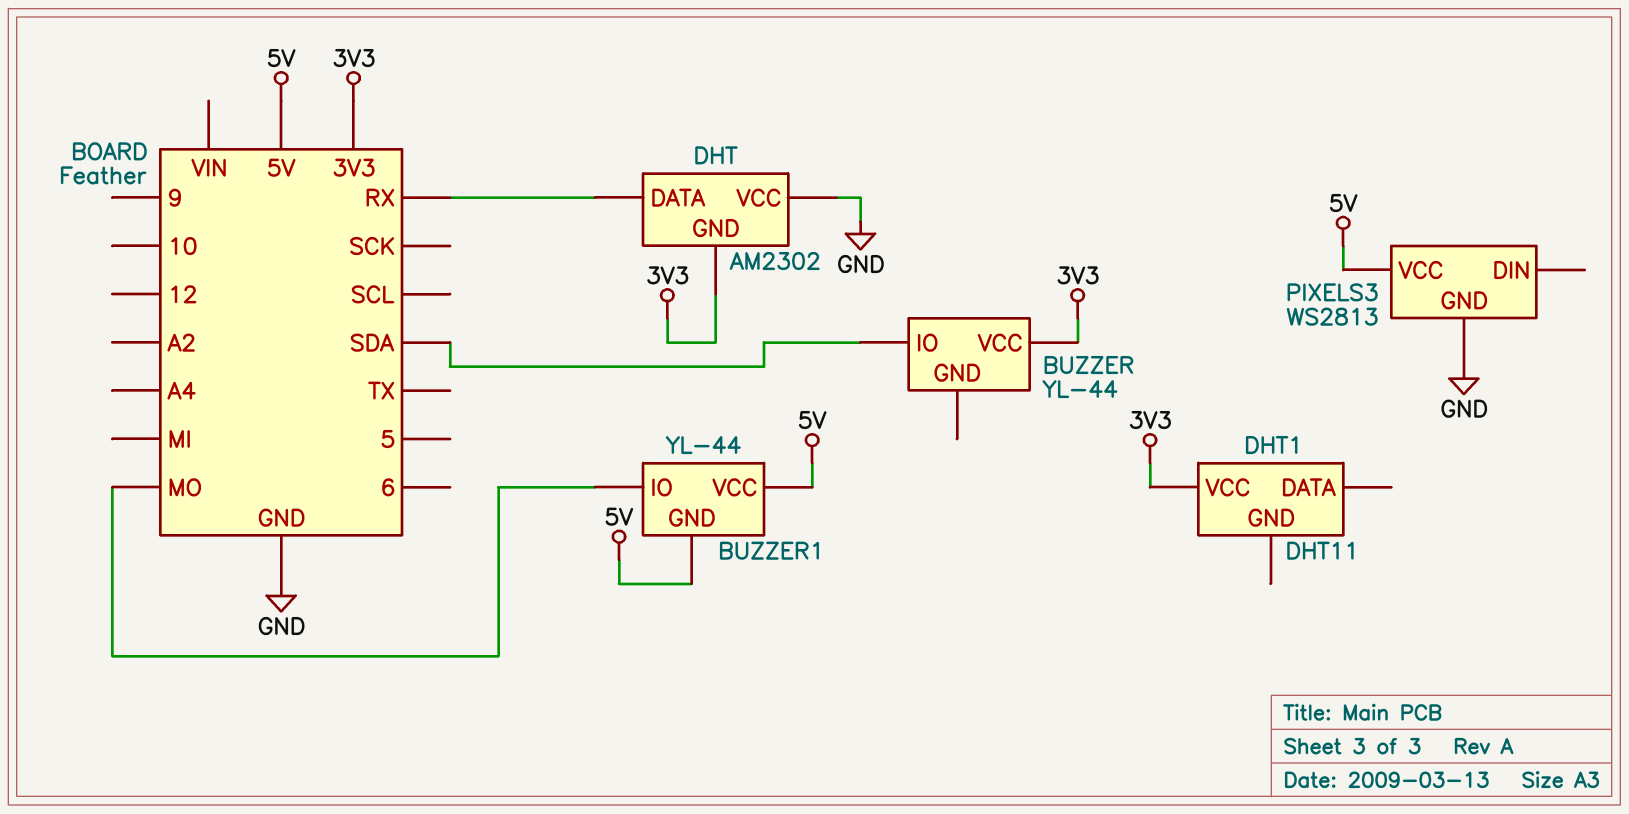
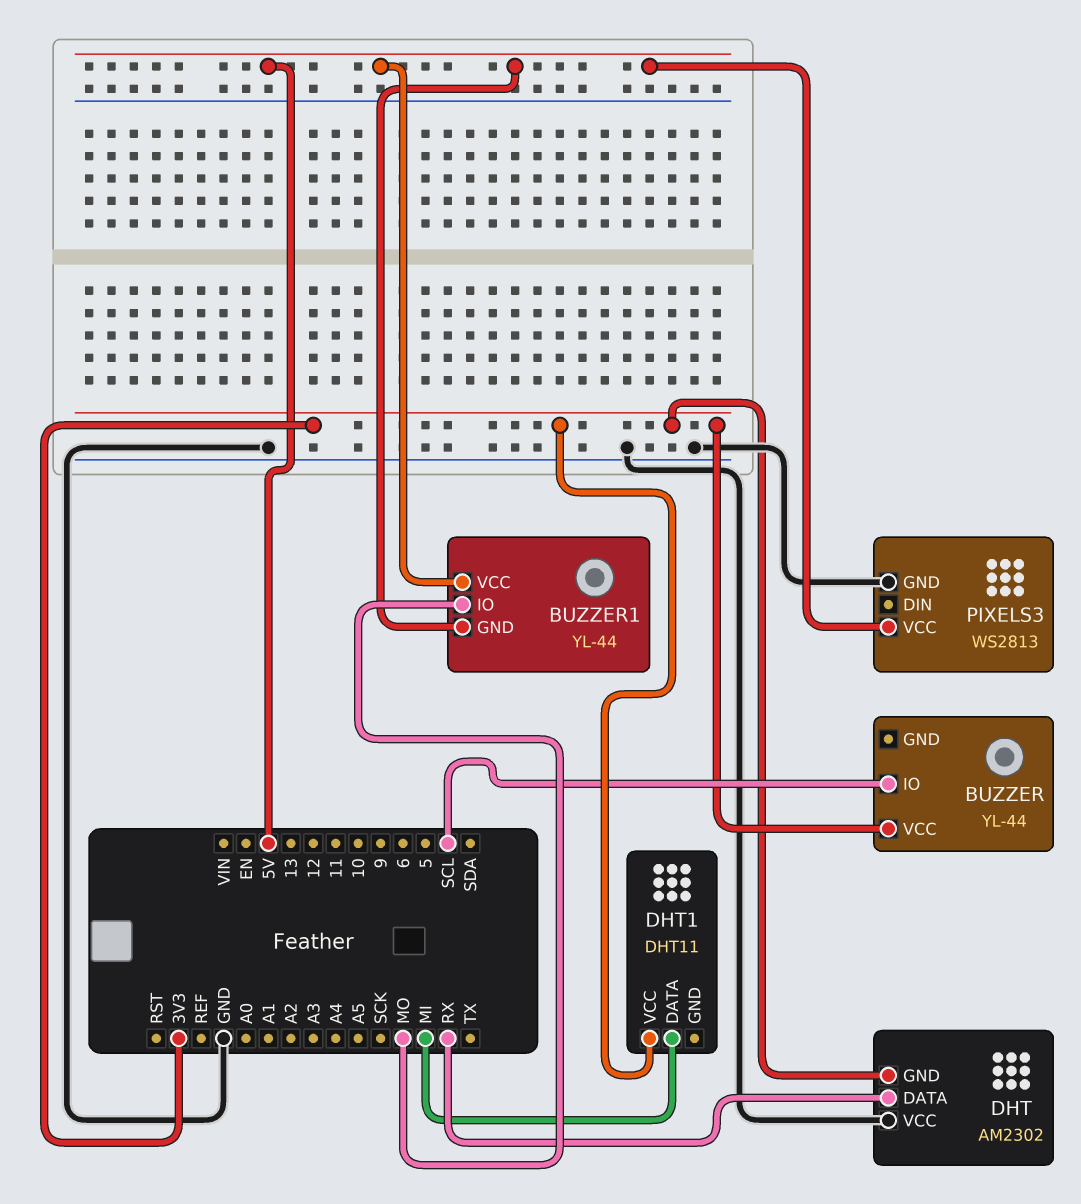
BUZZER pin IO: SDA -> SCL
DHT1 pin DATA: none -> MI

